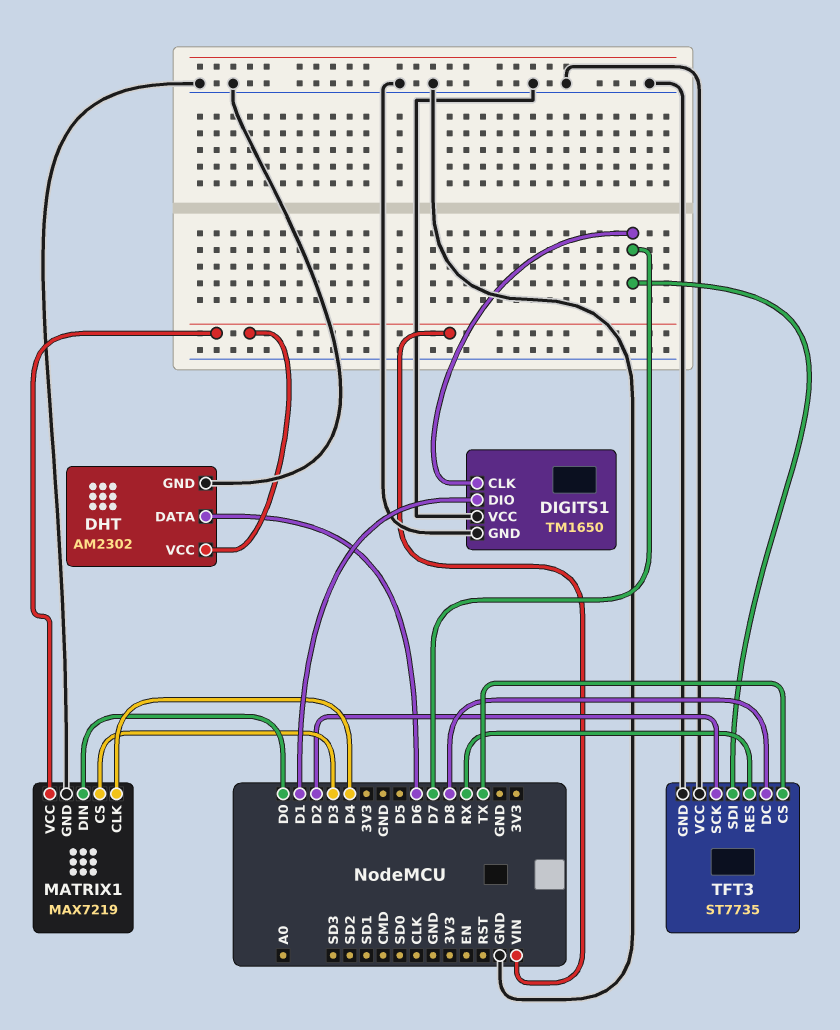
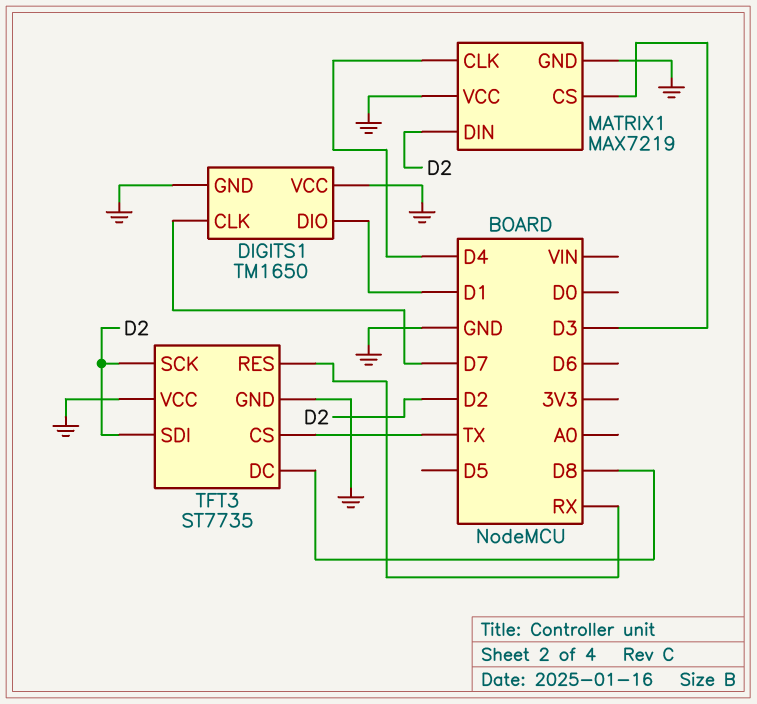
DHT: AM2302 -> none
DHT pin DATA: D6 -> none
DHT pin GND: GND -> none
DHT pin VCC: VIN -> none
MATRIX1 pin DIN: D0 -> D2
MATRIX1 pin VCC: VIN -> GND
TFT3 pin SDI: D7 -> D2

